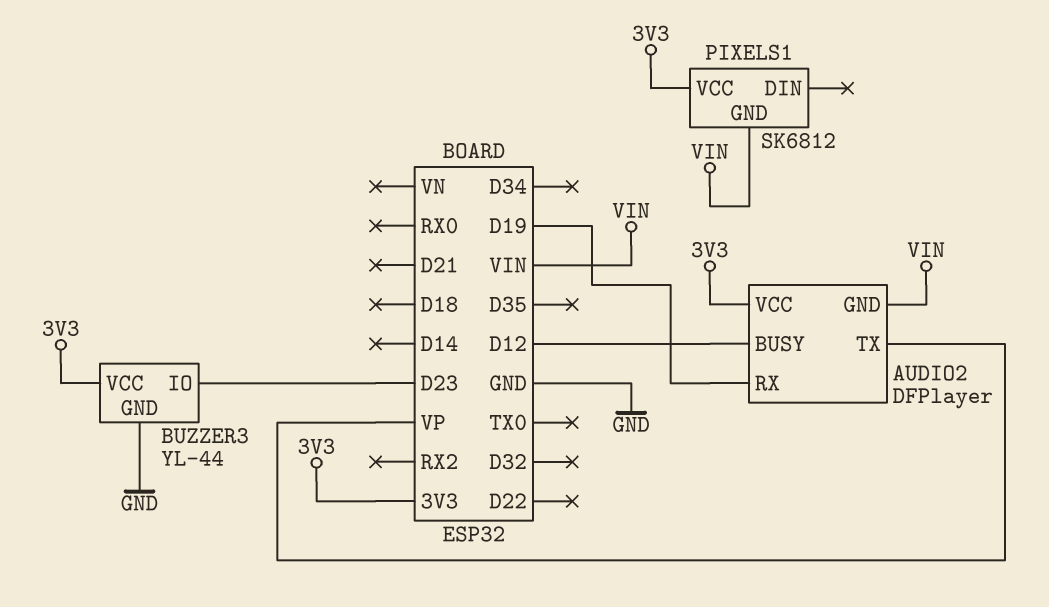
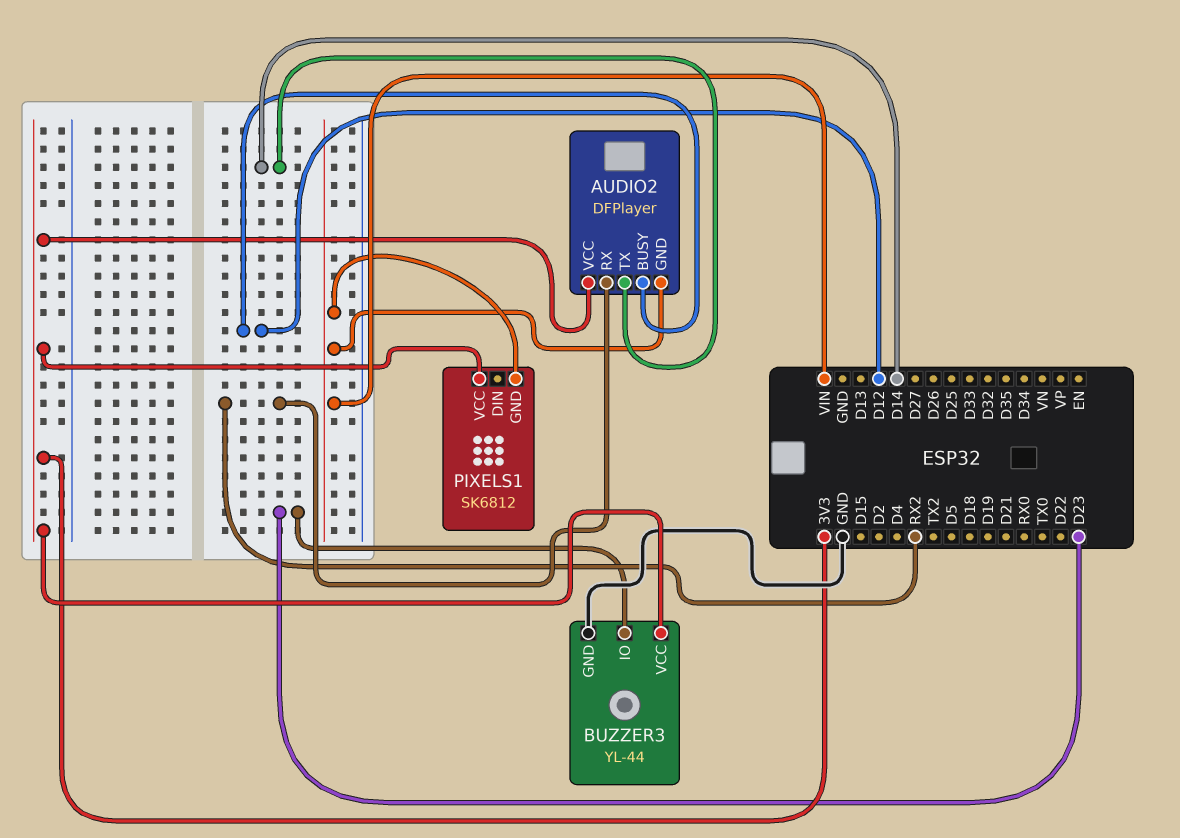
AUDIO2 pin RX: D19 -> RX2
AUDIO2 pin TX: VP -> D14

